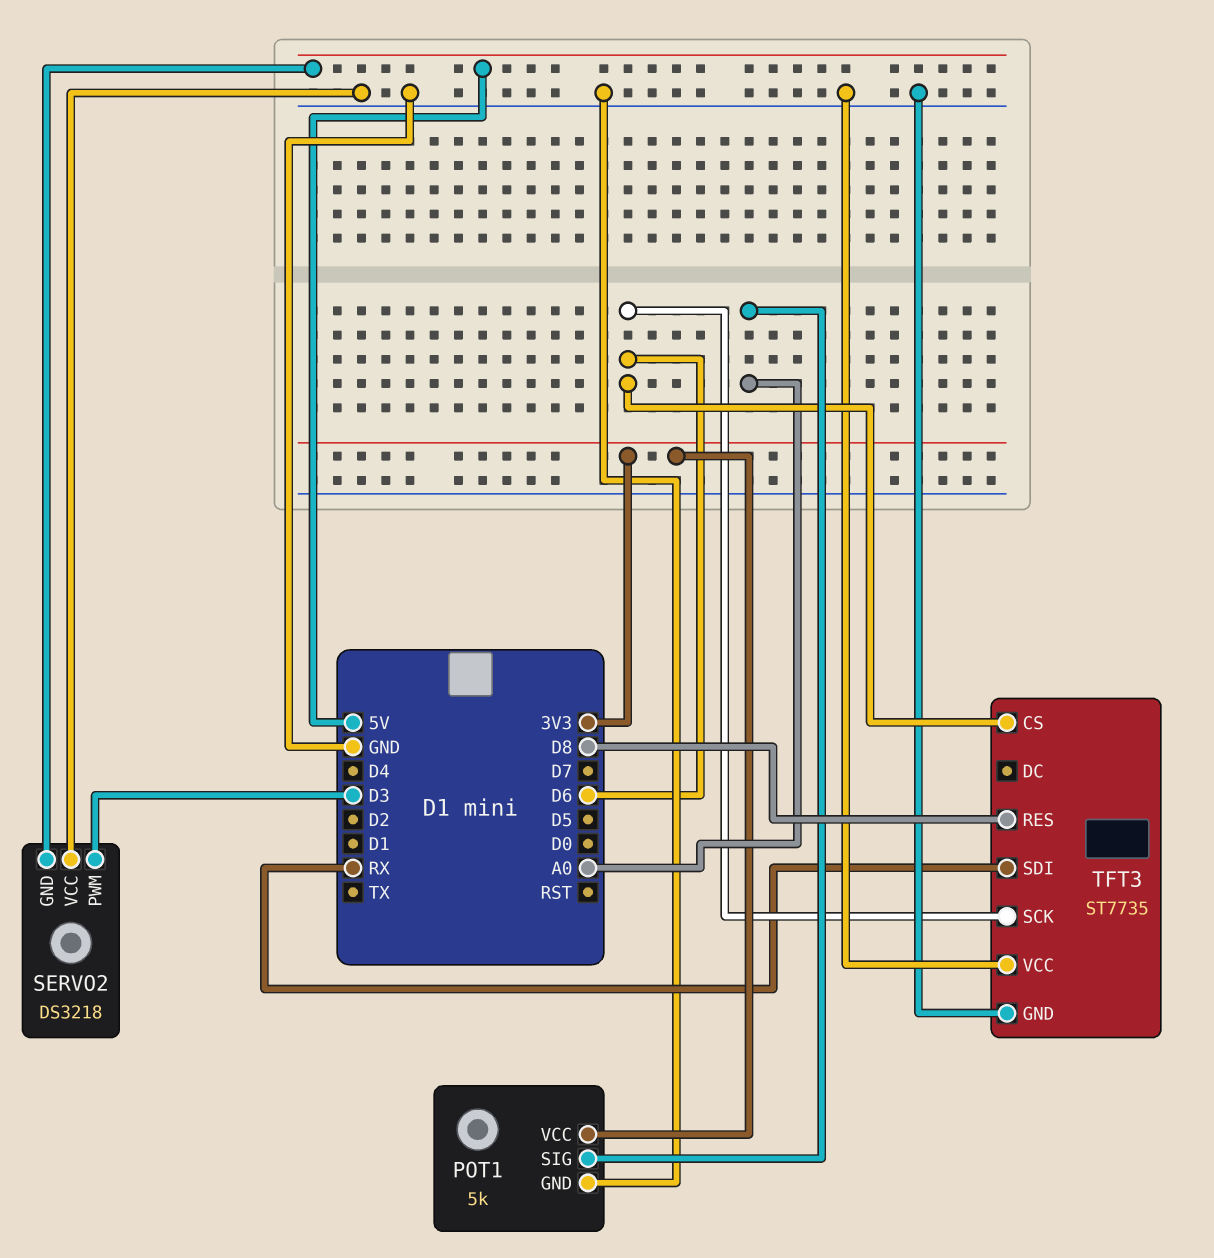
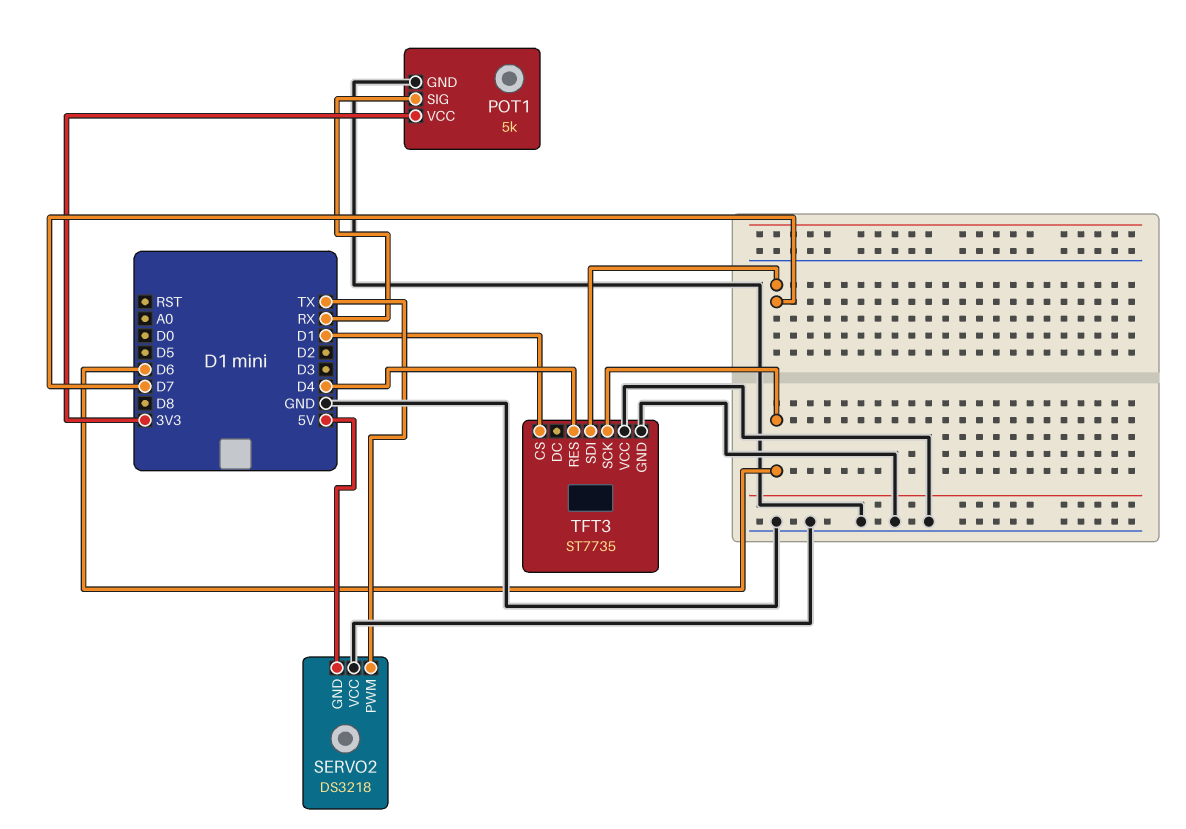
POT1 pin SIG: A0 -> RX
SERVO2 pin PWM: D3 -> TX
TFT3 pin CS: D6 -> D1
TFT3 pin RES: D8 -> D4
TFT3 pin SDI: RX -> D7

